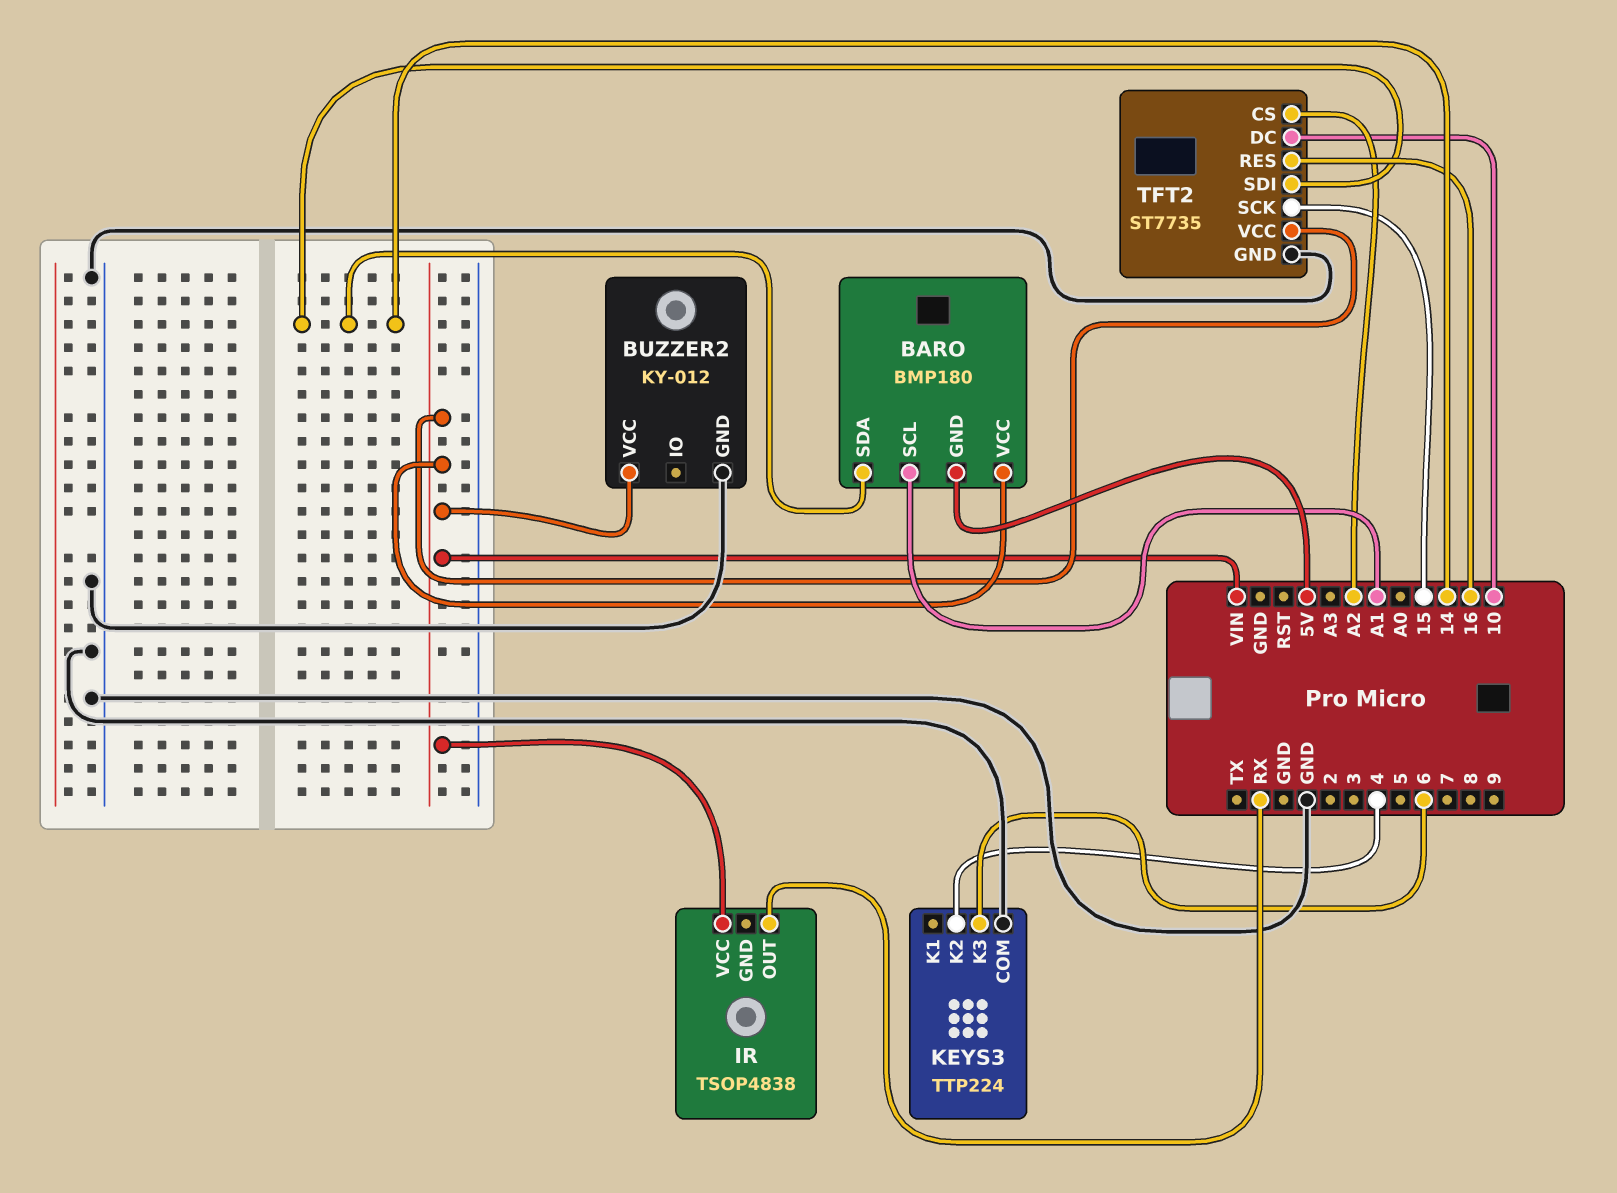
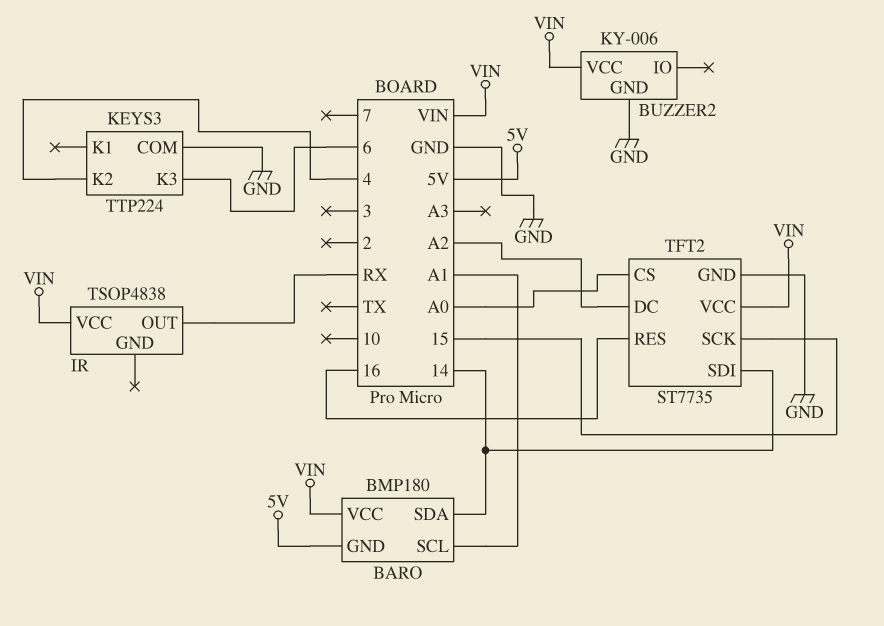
BUZZER2: KY-012 -> KY-006
TFT2 pin CS: A2 -> A0
TFT2 pin DC: 10 -> A2

